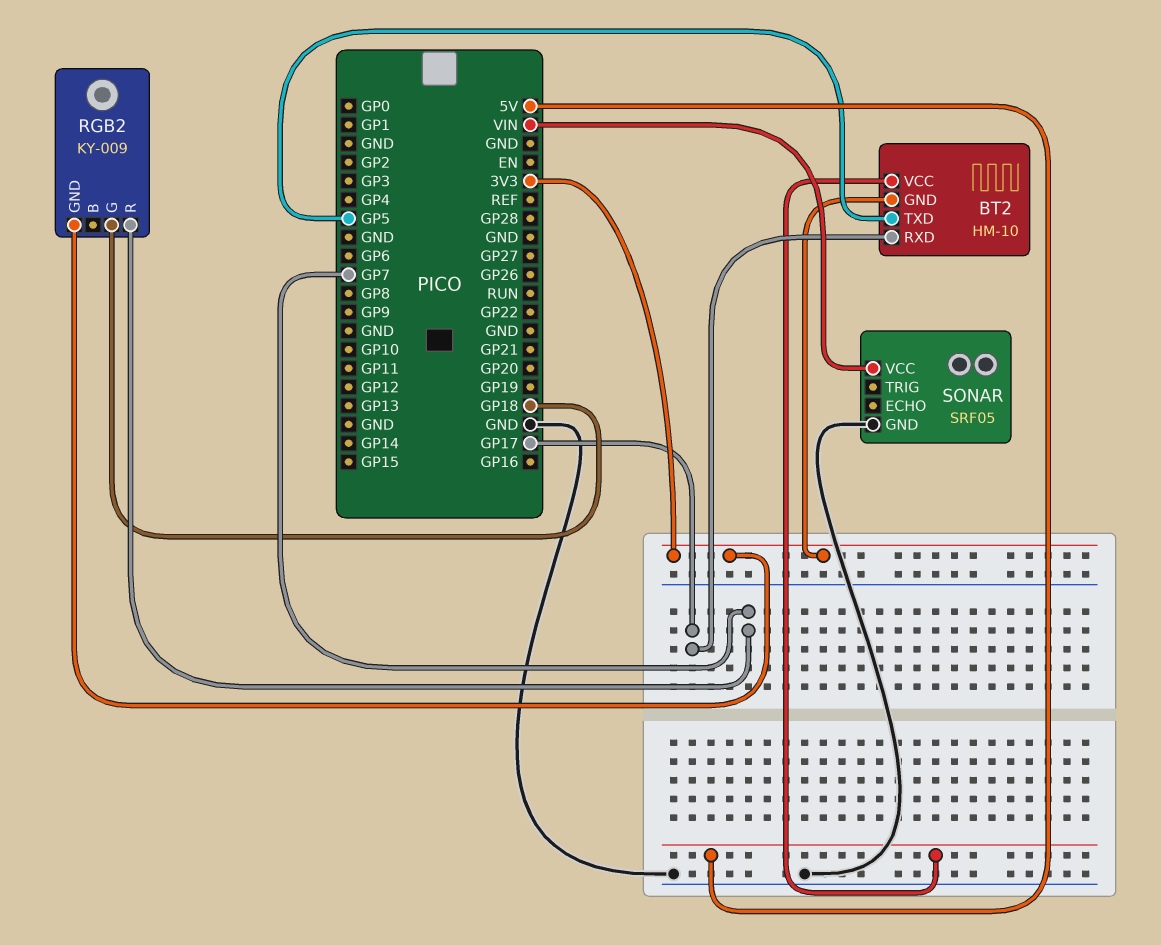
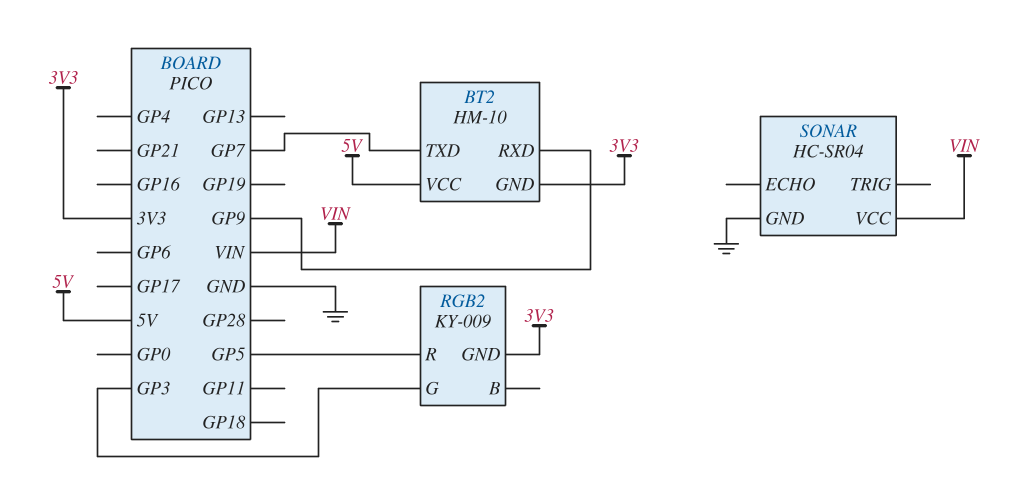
BT2 pin RXD: GP17 -> GP9
BT2 pin TXD: GP5 -> GP7
RGB2 pin G: GP18 -> GP3
RGB2 pin R: GP7 -> GP5
SONAR: SRF05 -> HC-SR04

